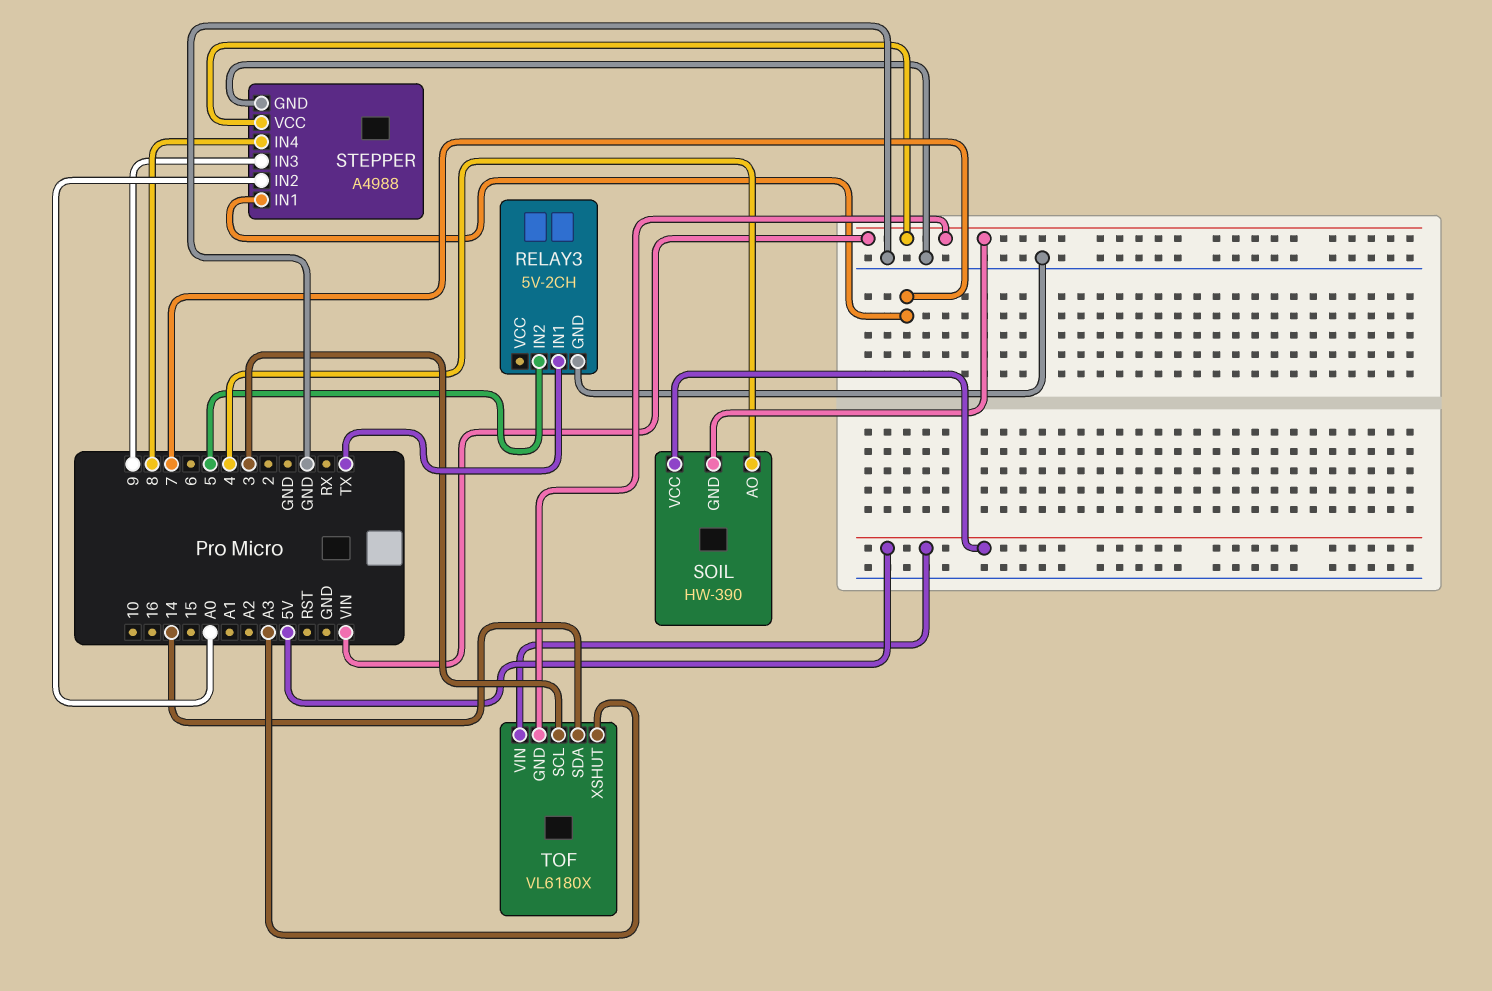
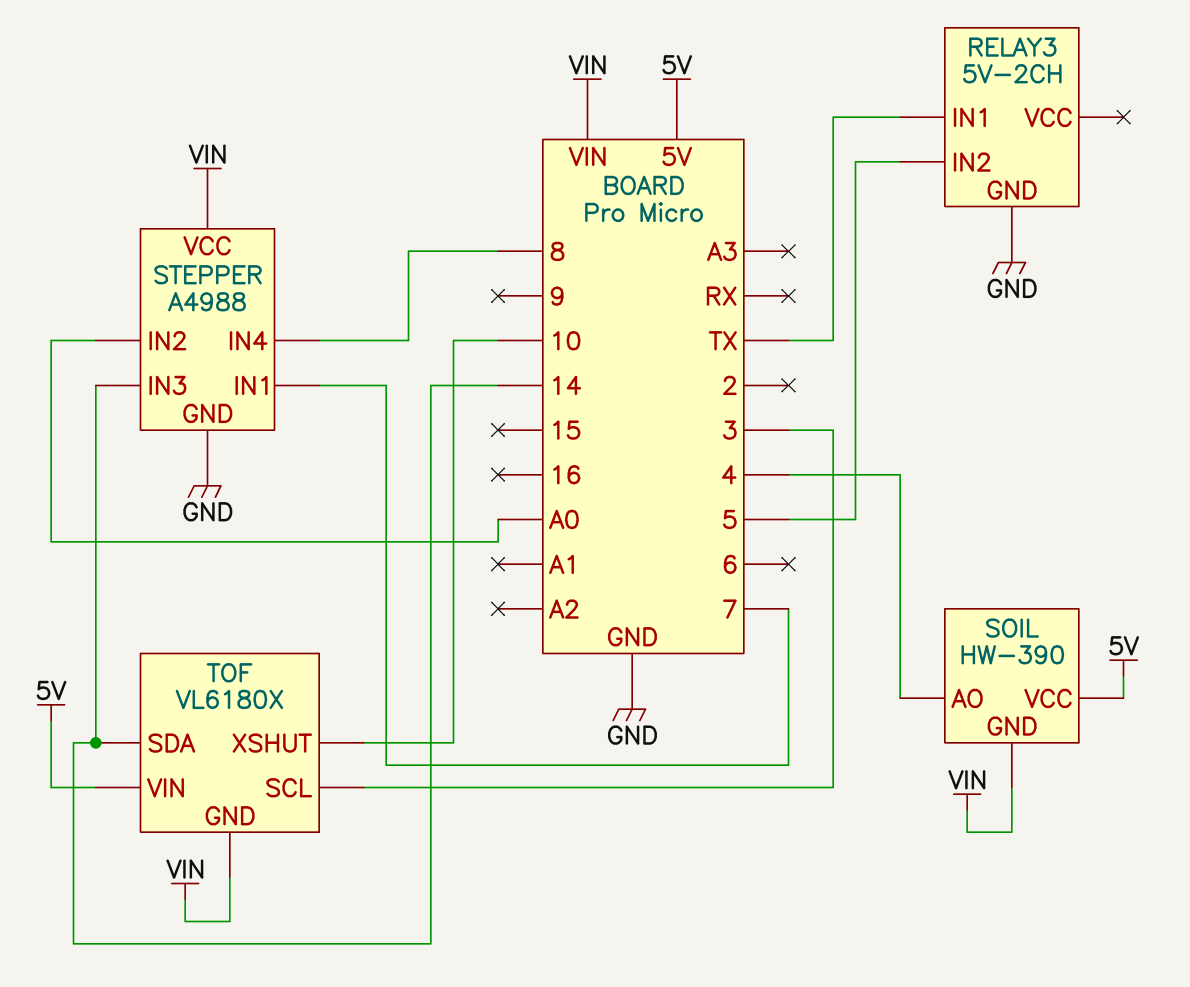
STEPPER pin IN3: 9 -> 14
TOF pin XSHUT: A3 -> 10

